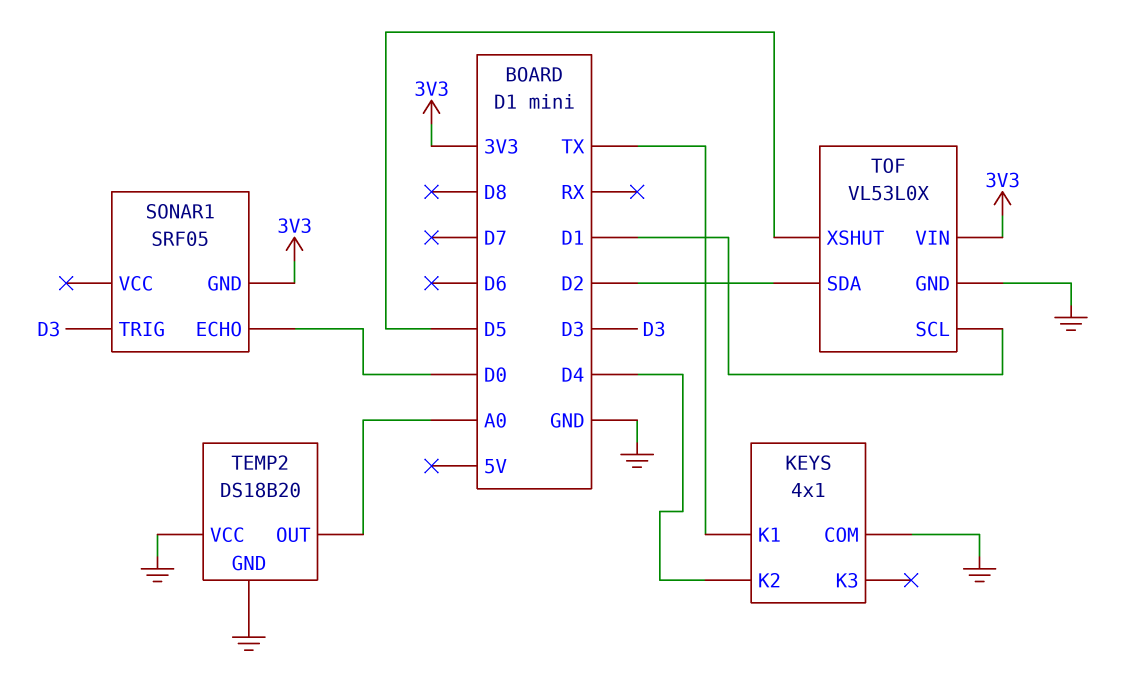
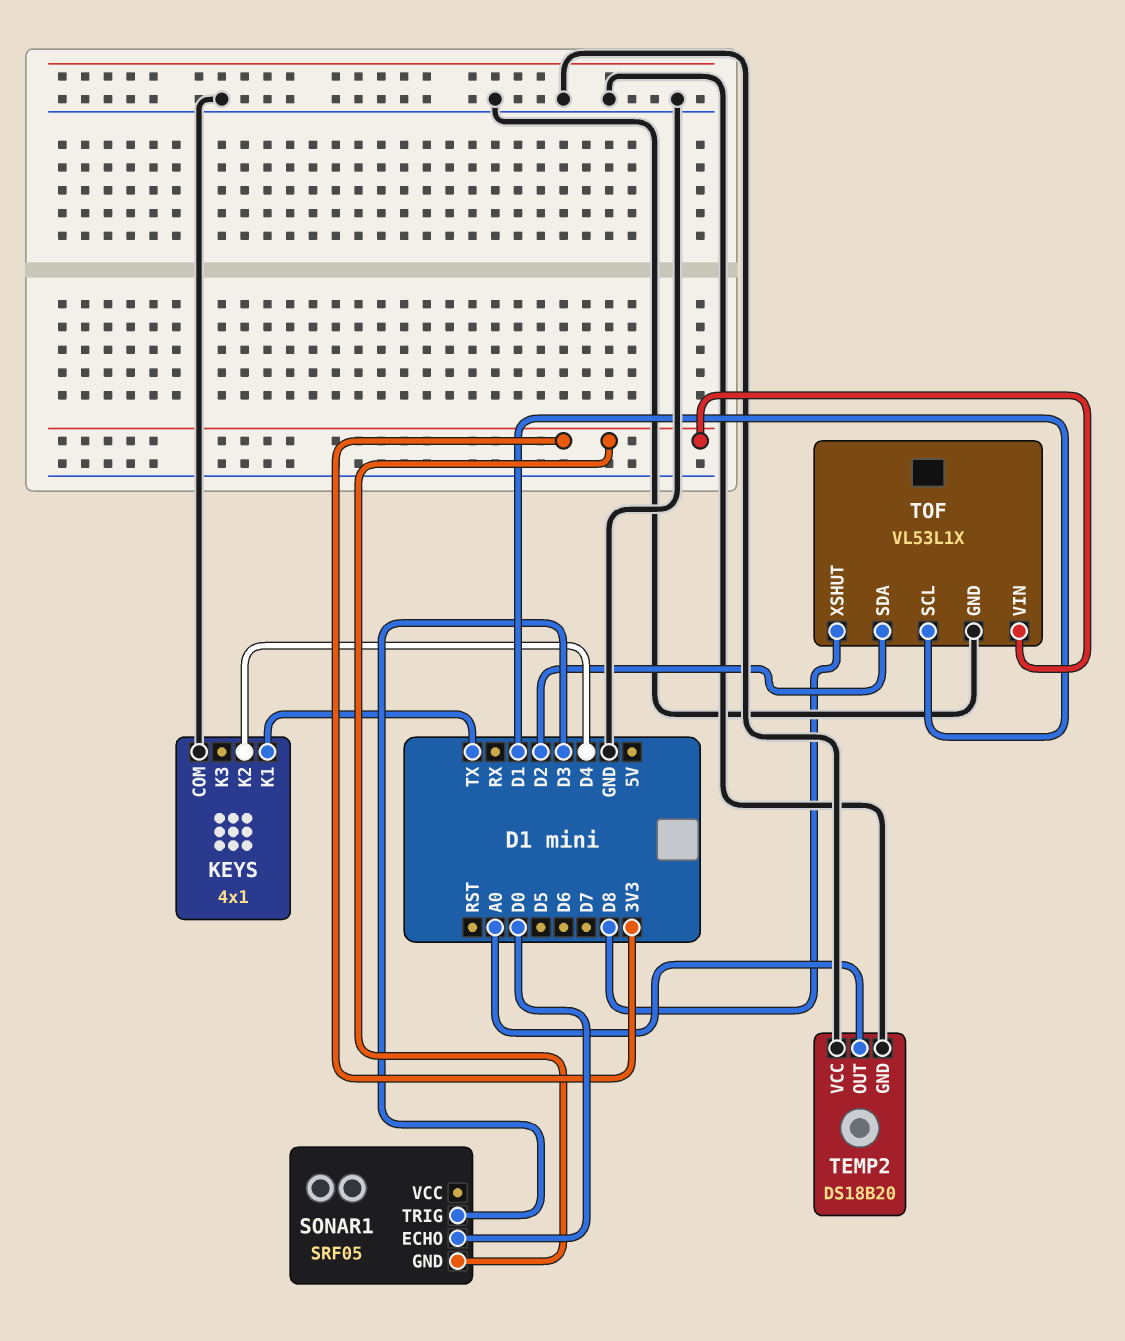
TOF: VL53L0X -> VL53L1X
TOF pin XSHUT: D5 -> D8

